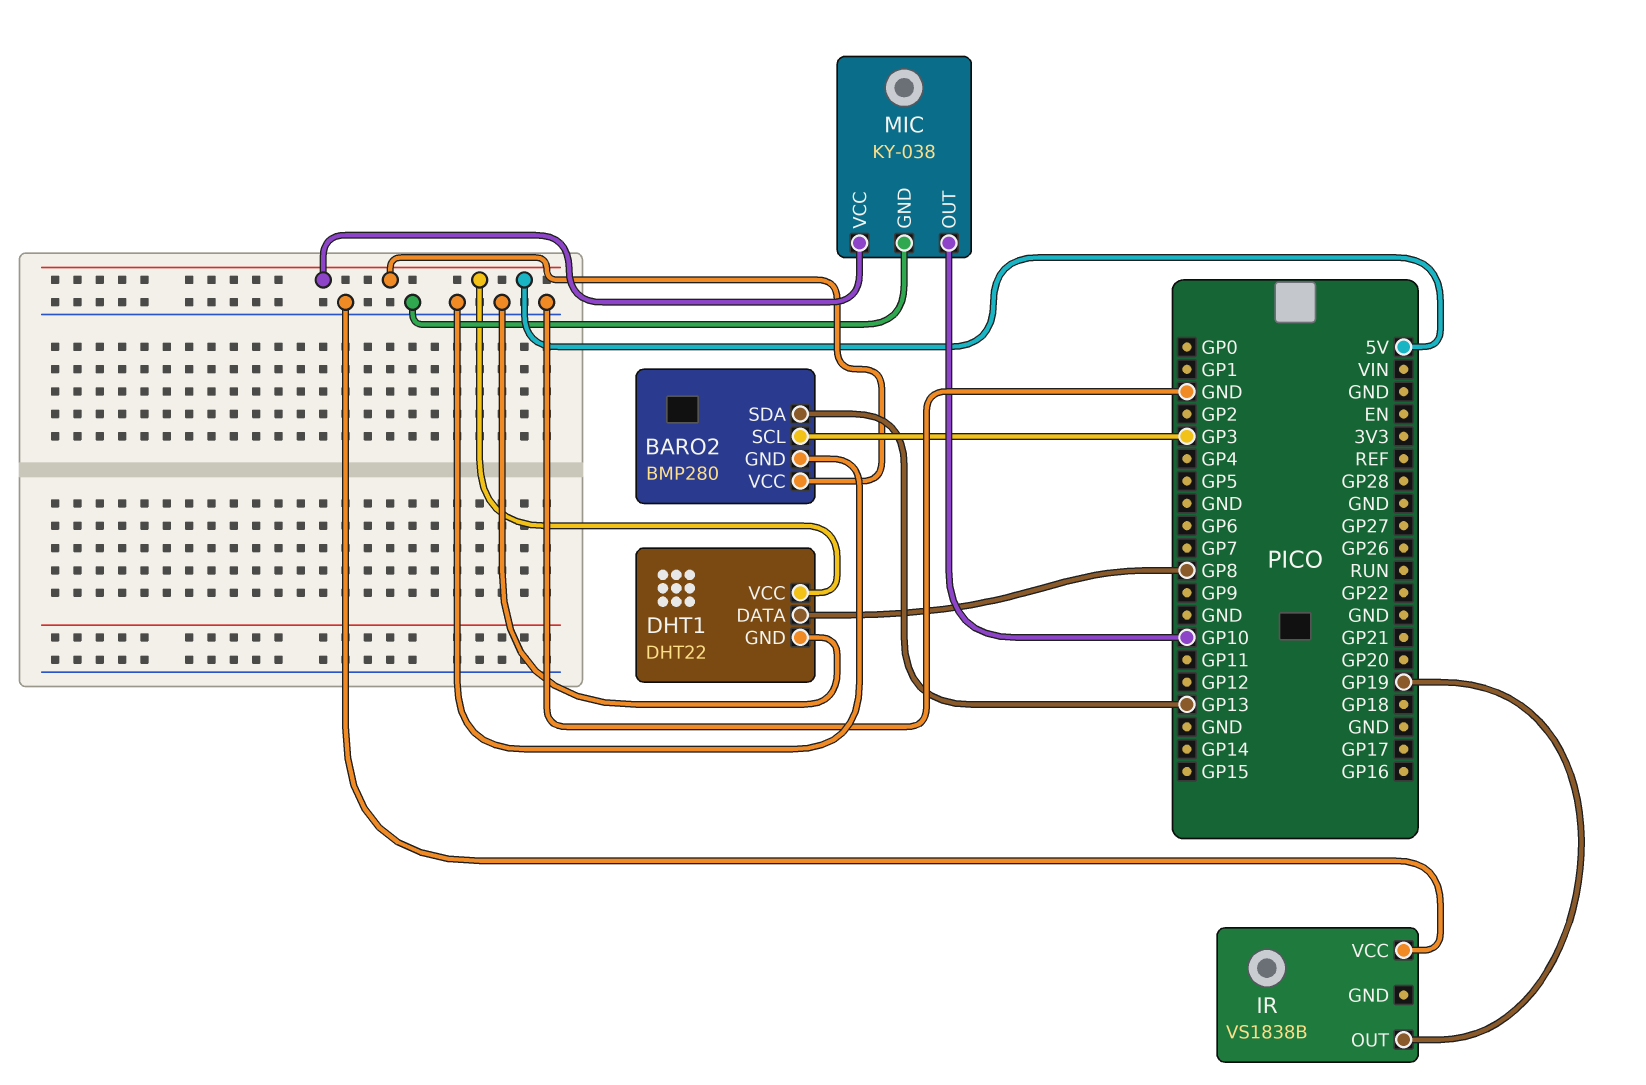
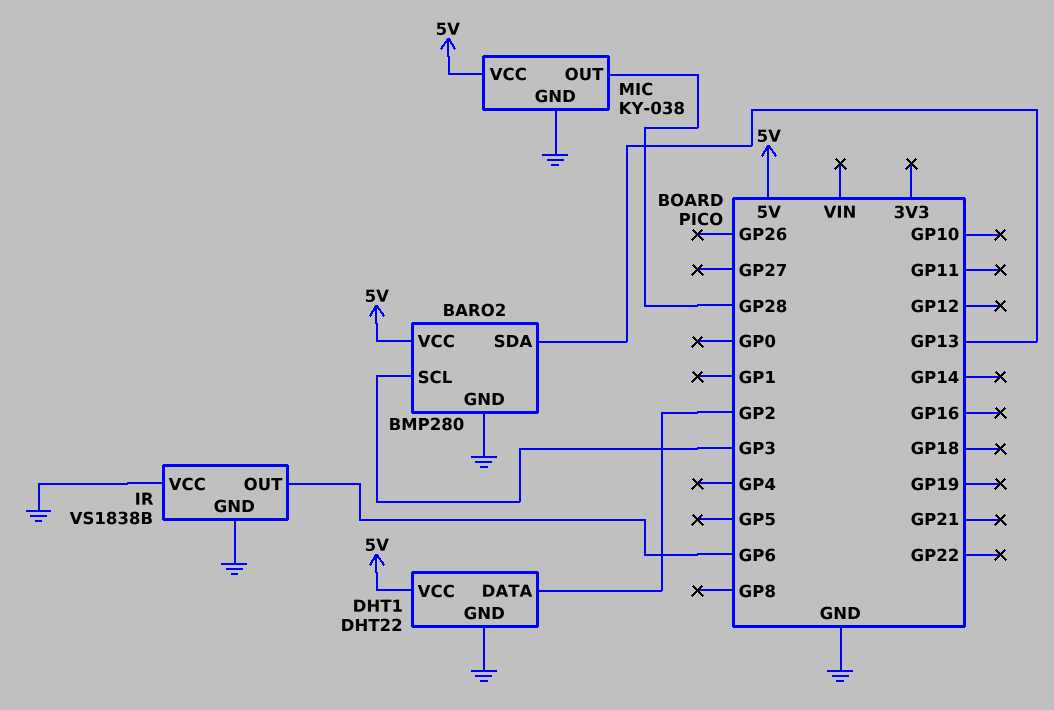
DHT1 pin DATA: GP8 -> GP2
IR pin GND: none -> GND
IR pin OUT: GP19 -> GP6
MIC pin OUT: GP10 -> GP28

